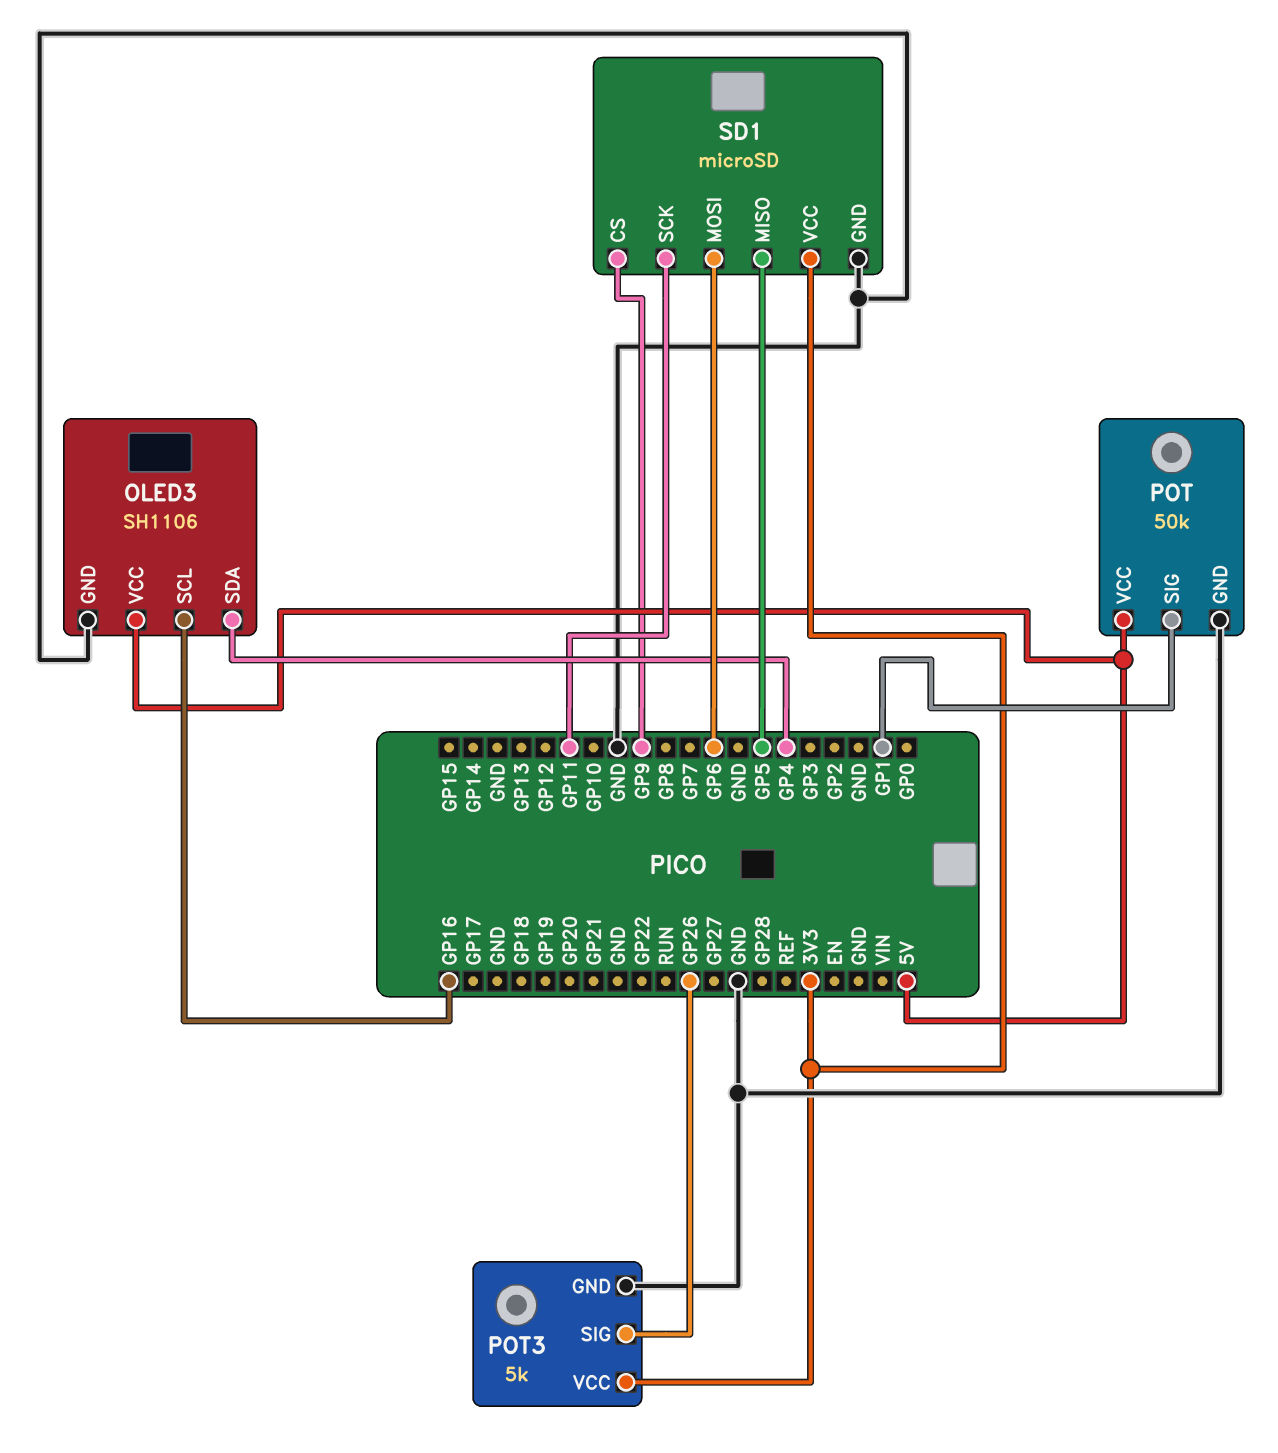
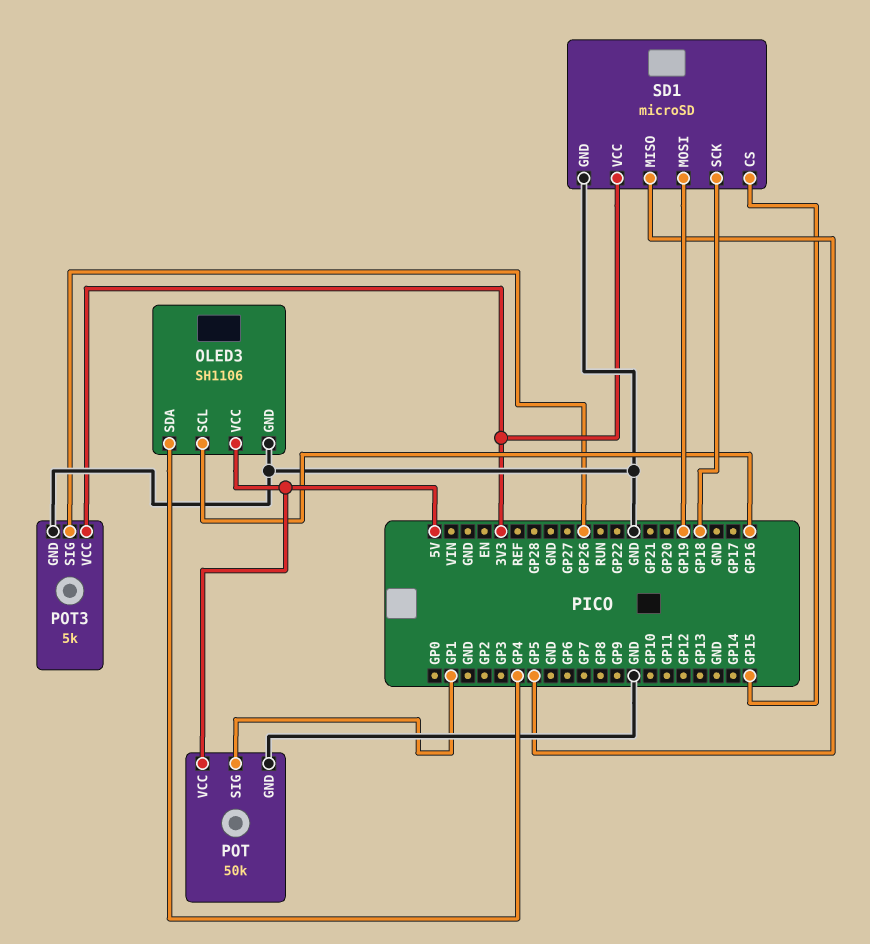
SD1 pin CS: GP9 -> GP15
SD1 pin MOSI: GP6 -> GP19
SD1 pin SCK: GP11 -> GP18

